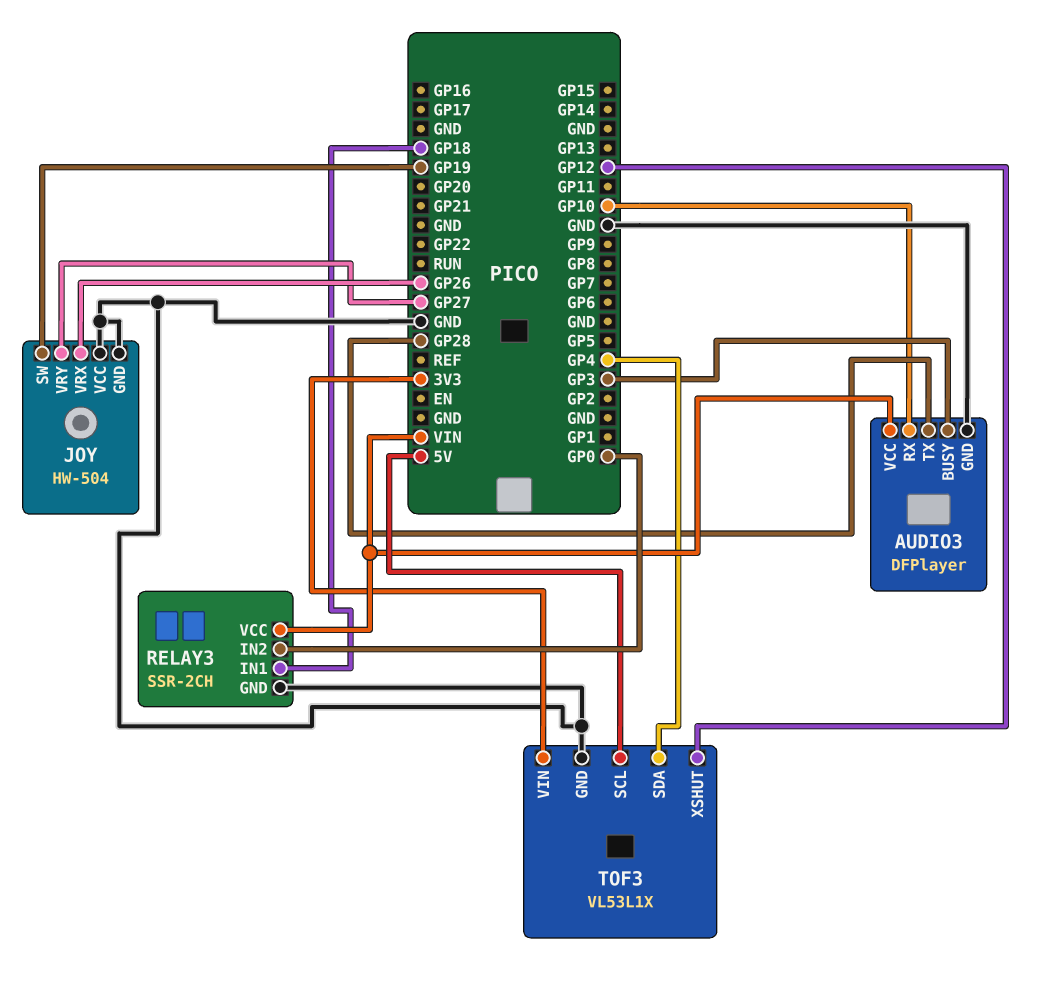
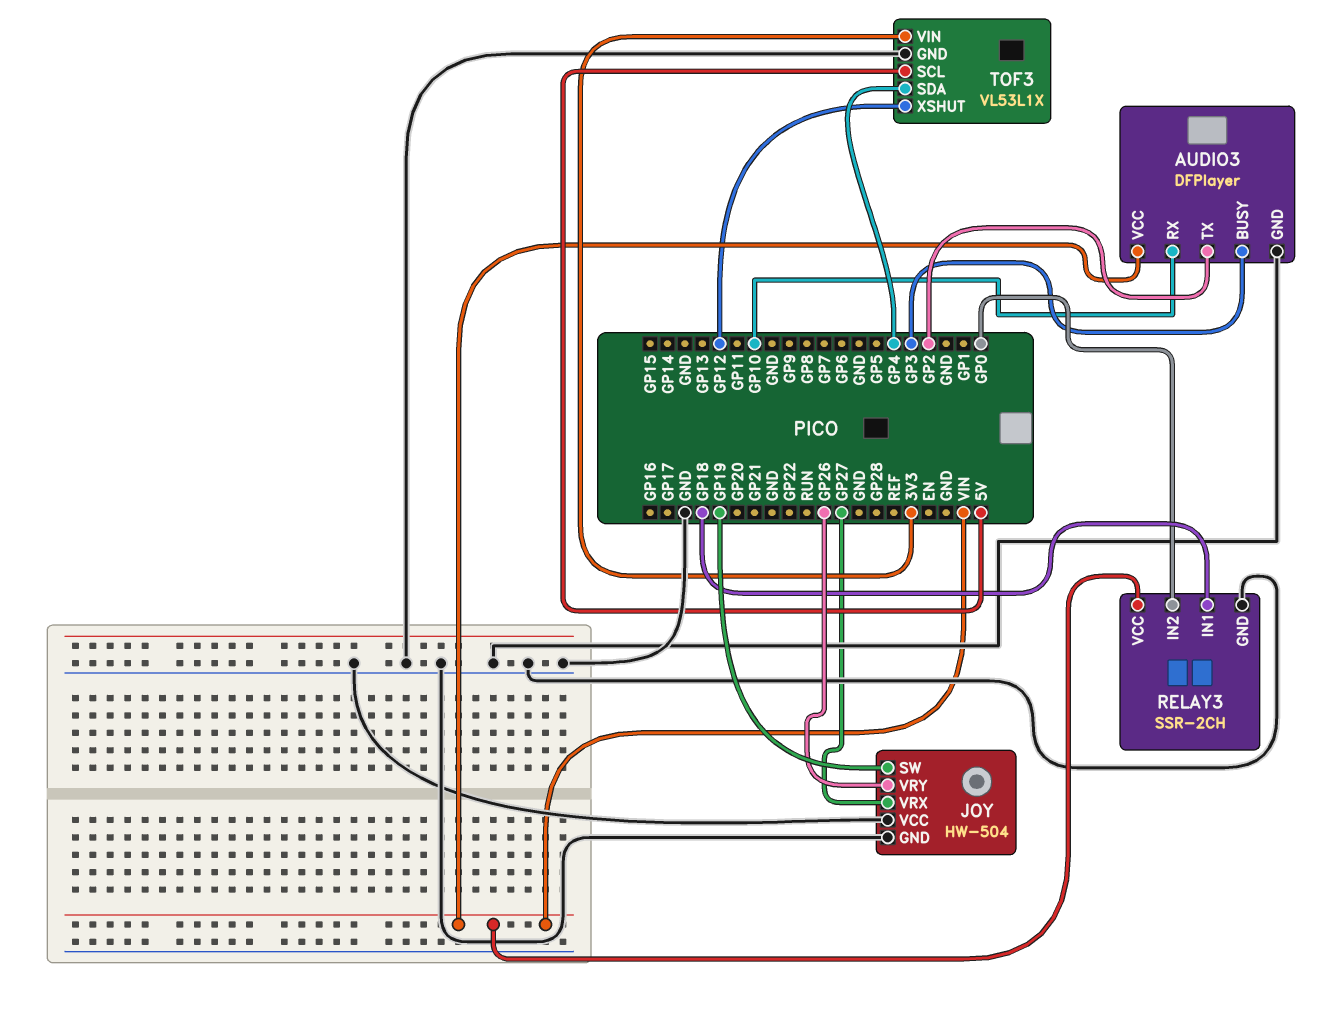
AUDIO3 pin TX: GP28 -> GP2
JOY pin VRX: GP26 -> GP27
JOY pin VRY: GP27 -> GP26

